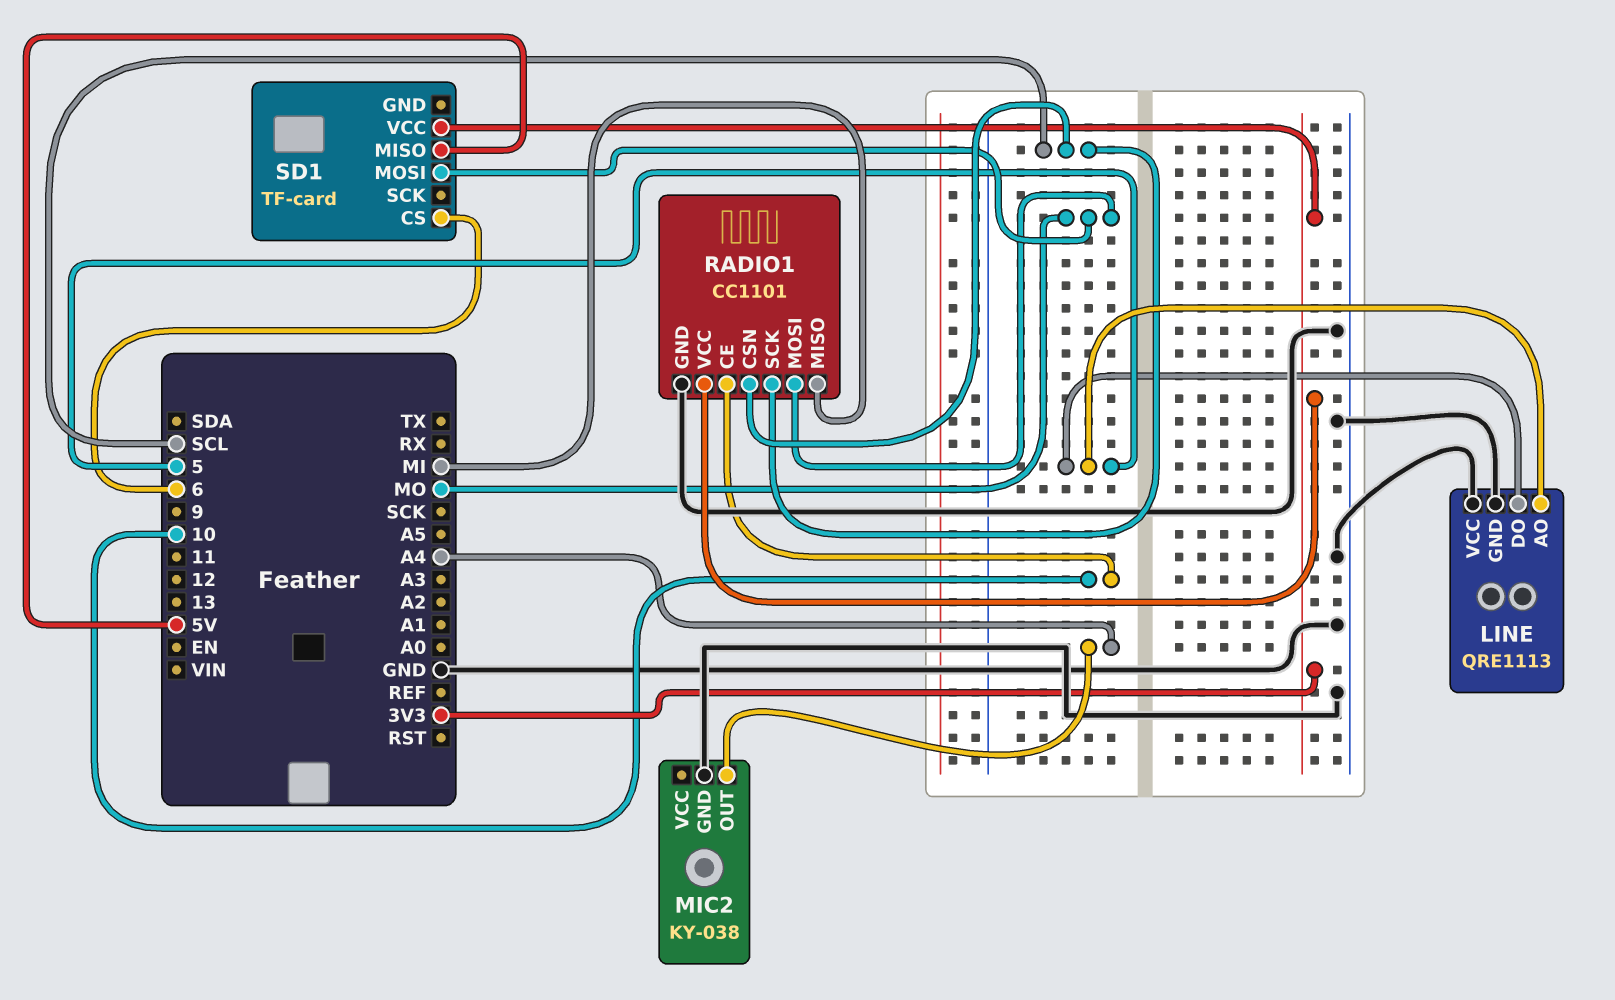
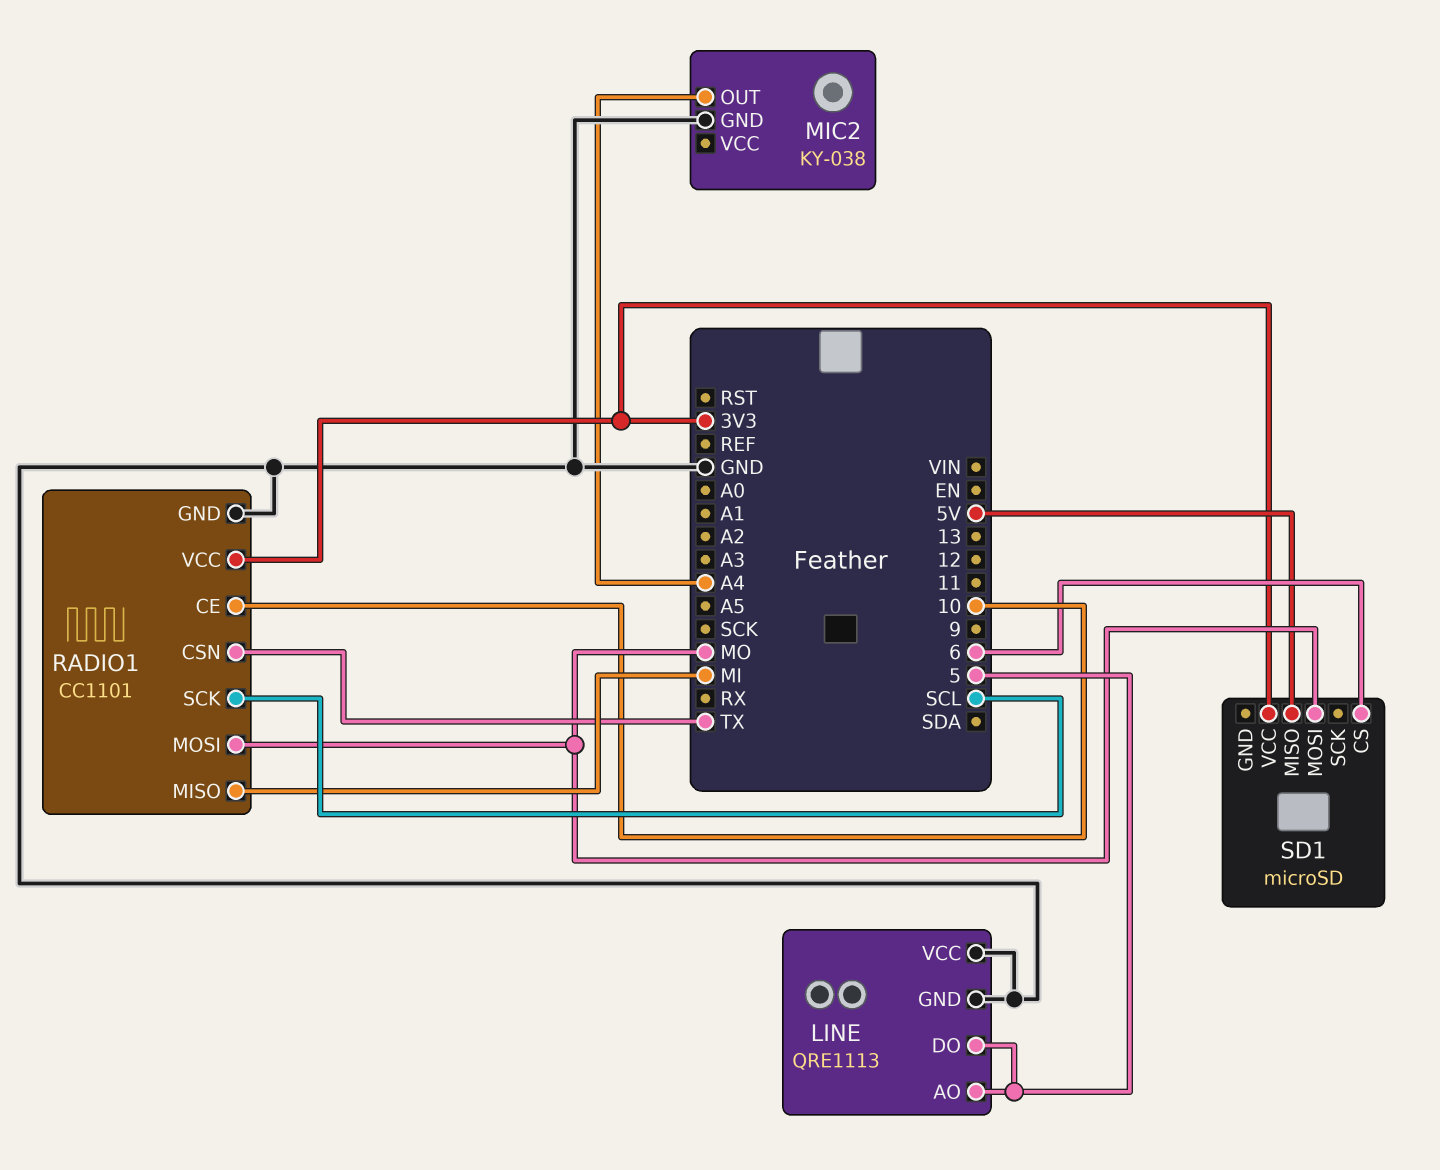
RADIO1 pin CSN: SCL -> TX
SD1: TF-card -> microSD

